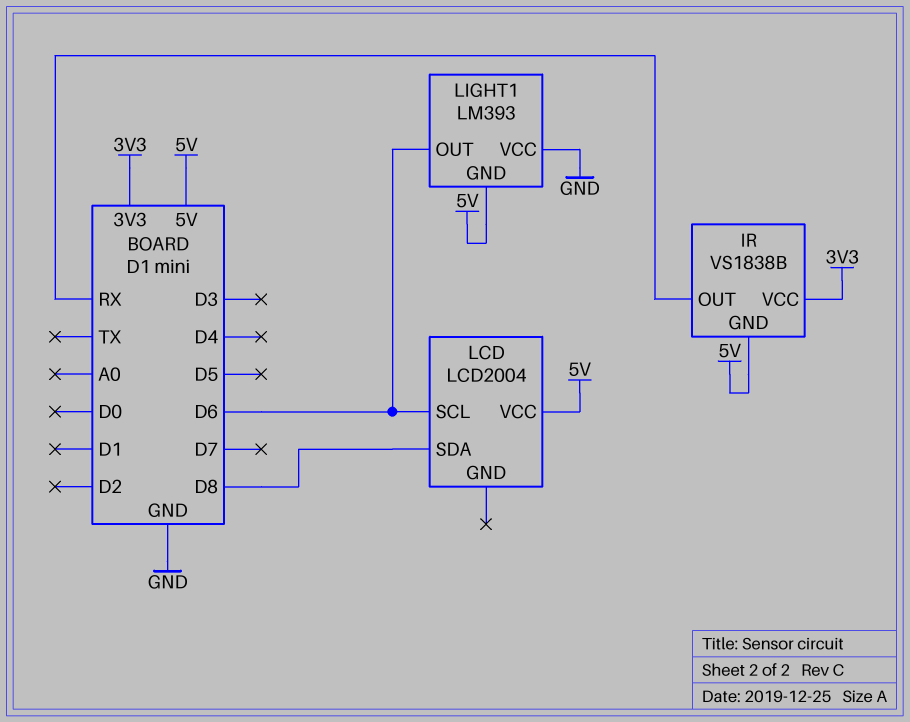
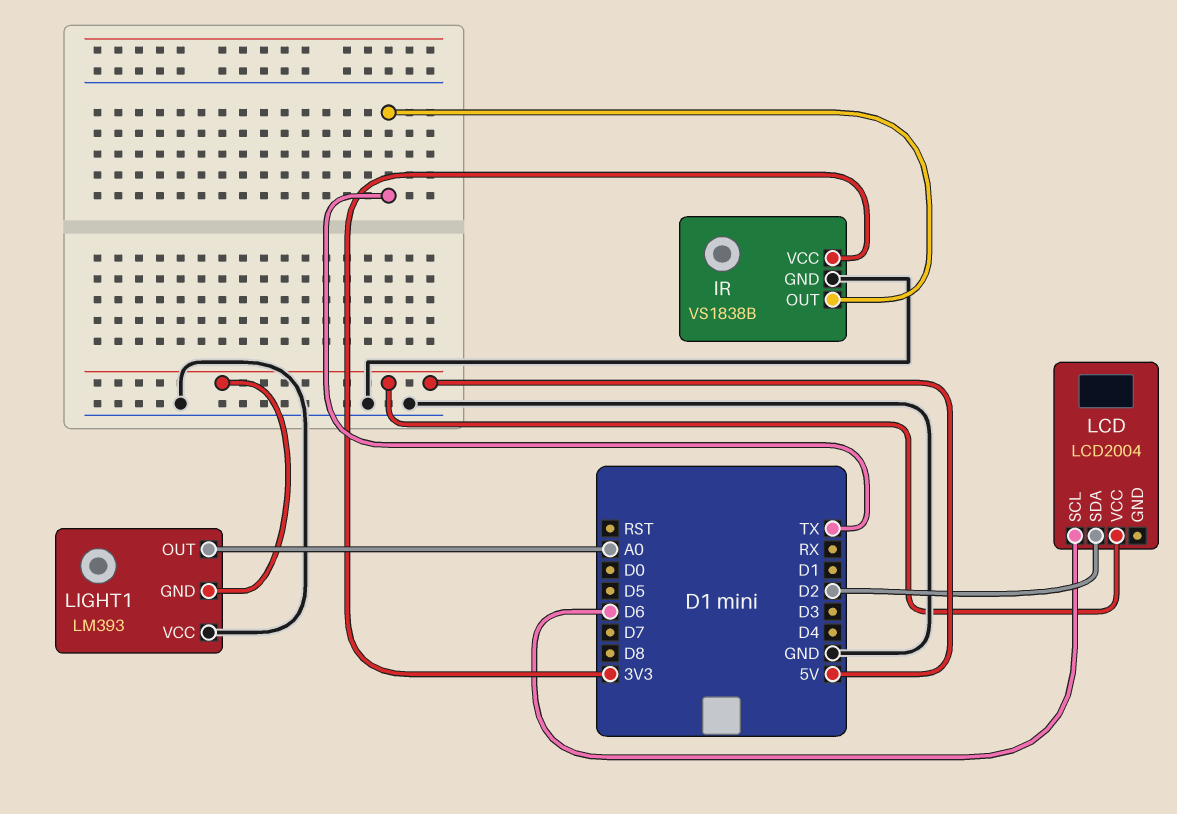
IR pin GND: 5V -> GND
IR pin OUT: RX -> TX
LCD pin SDA: D8 -> D2
LIGHT1 pin OUT: D6 -> A0

